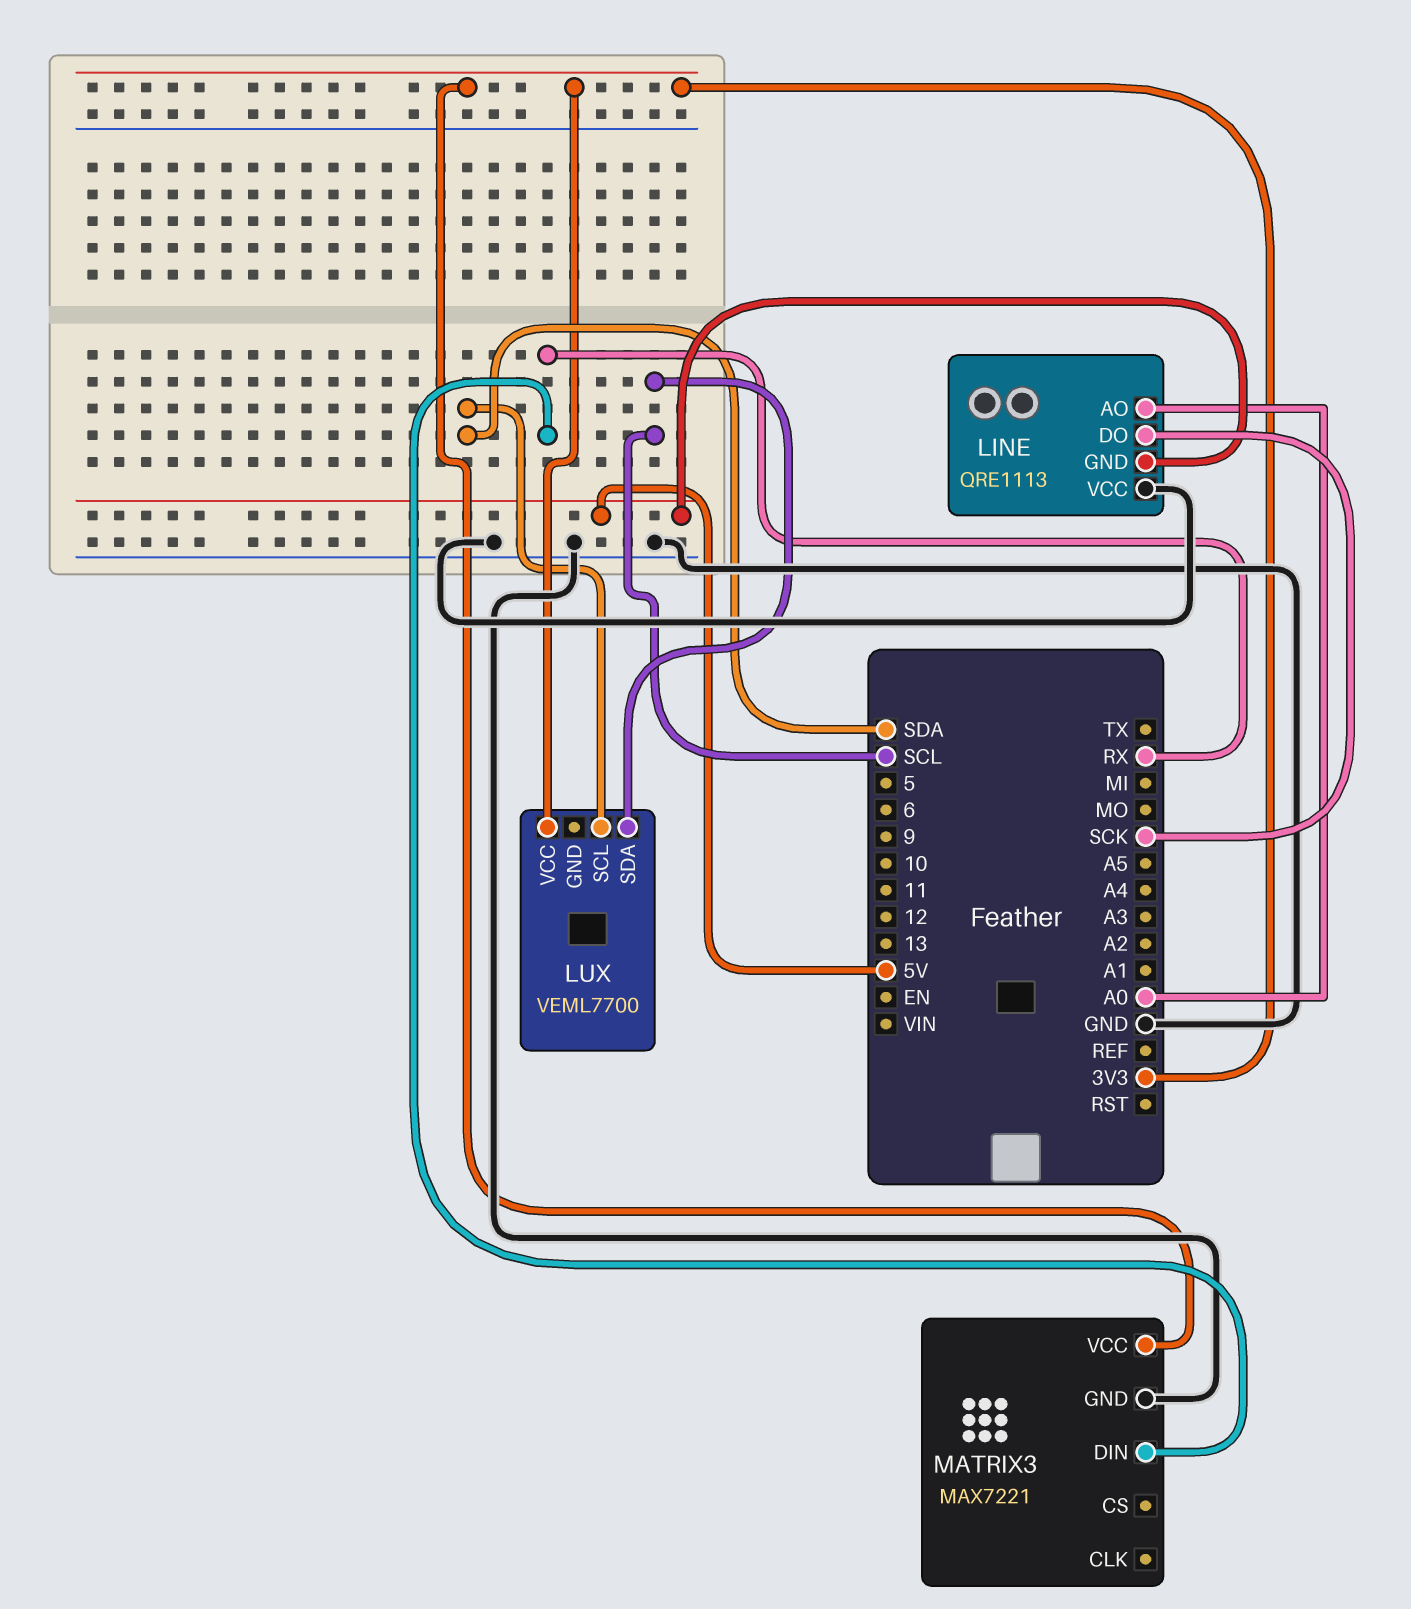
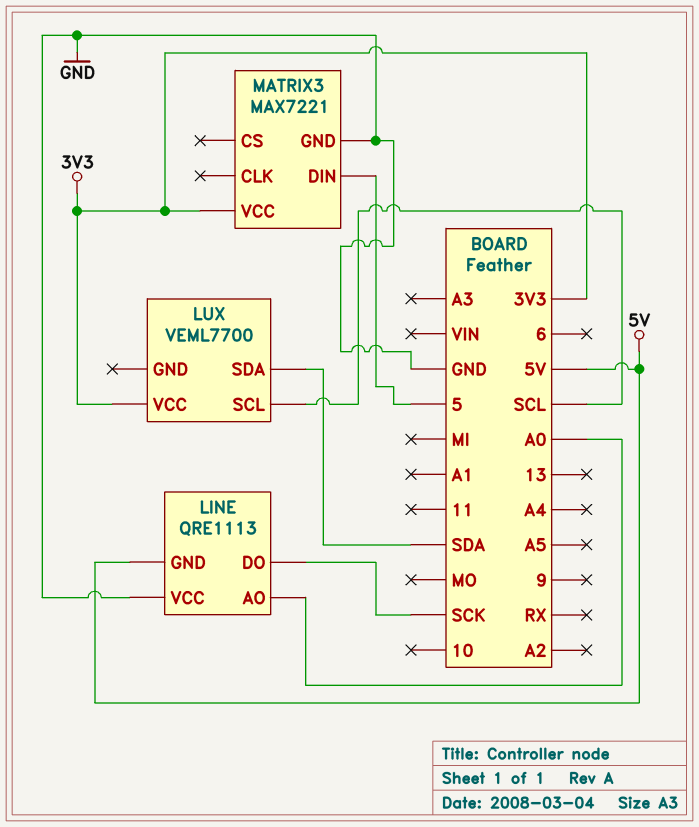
LUX pin SCL: SDA -> SCL
LUX pin SDA: SCL -> SDA
MATRIX3 pin DIN: RX -> 5

